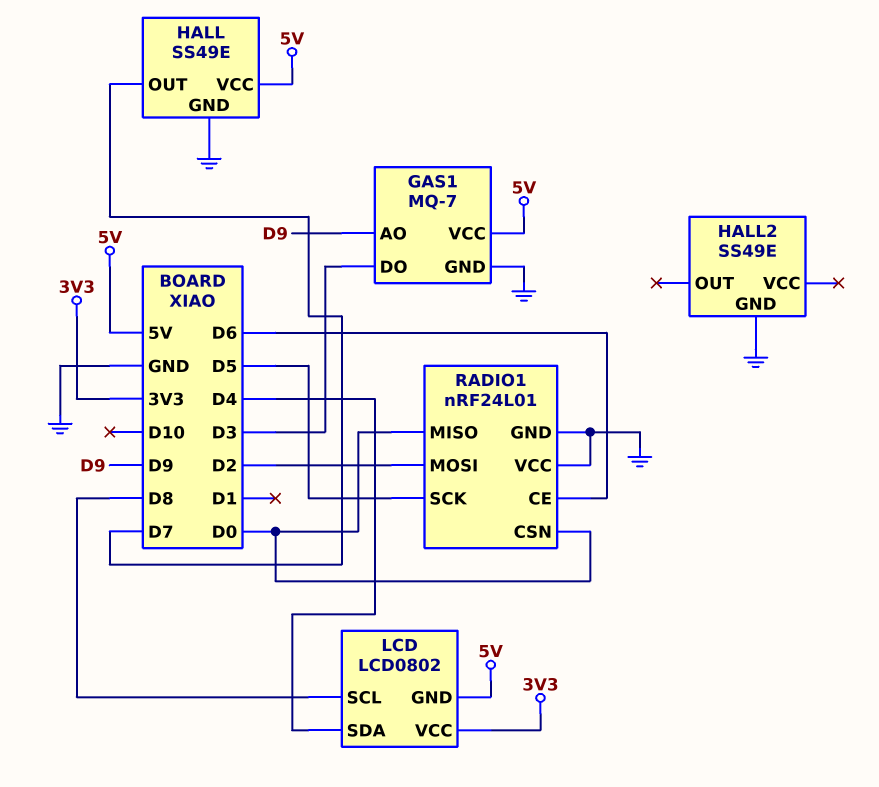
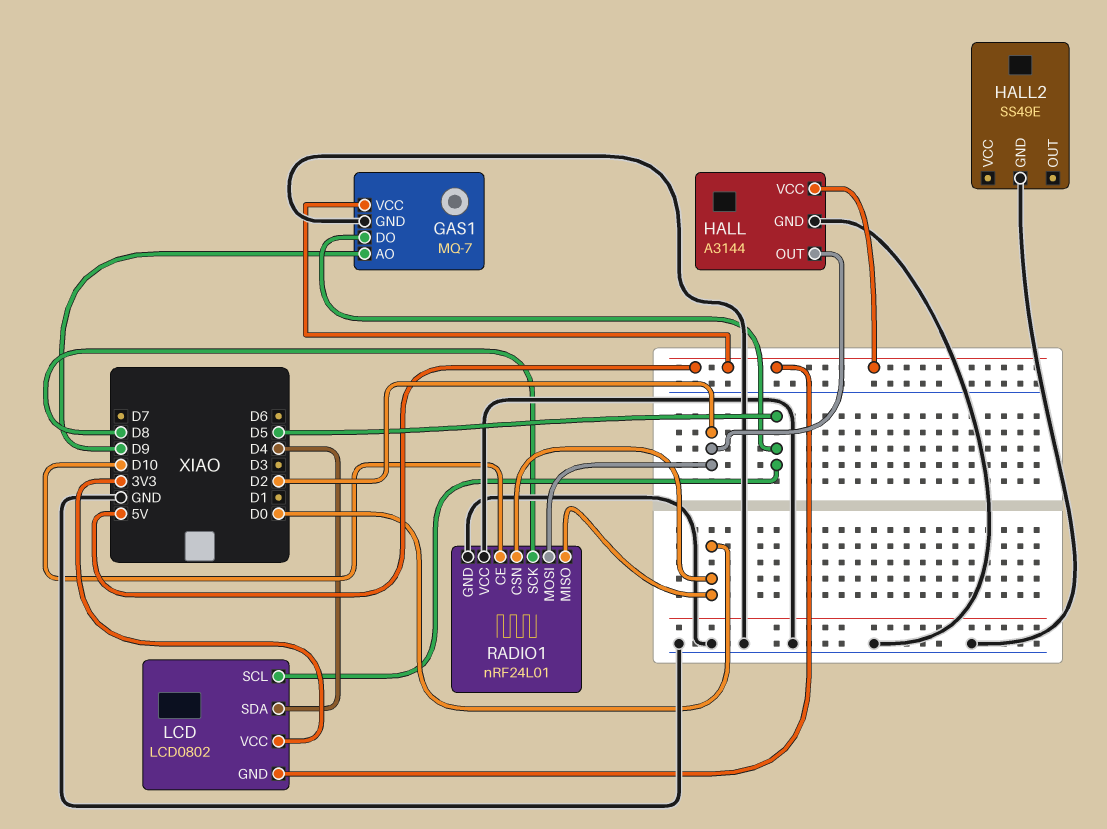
GAS1 pin DO: D3 -> D5
HALL: SS49E -> A3144
HALL pin OUT: D7 -> D2
LCD pin SCL: D8 -> D5
RADIO1 pin CE: D6 -> D10
RADIO1 pin SCK: D5 -> D8

